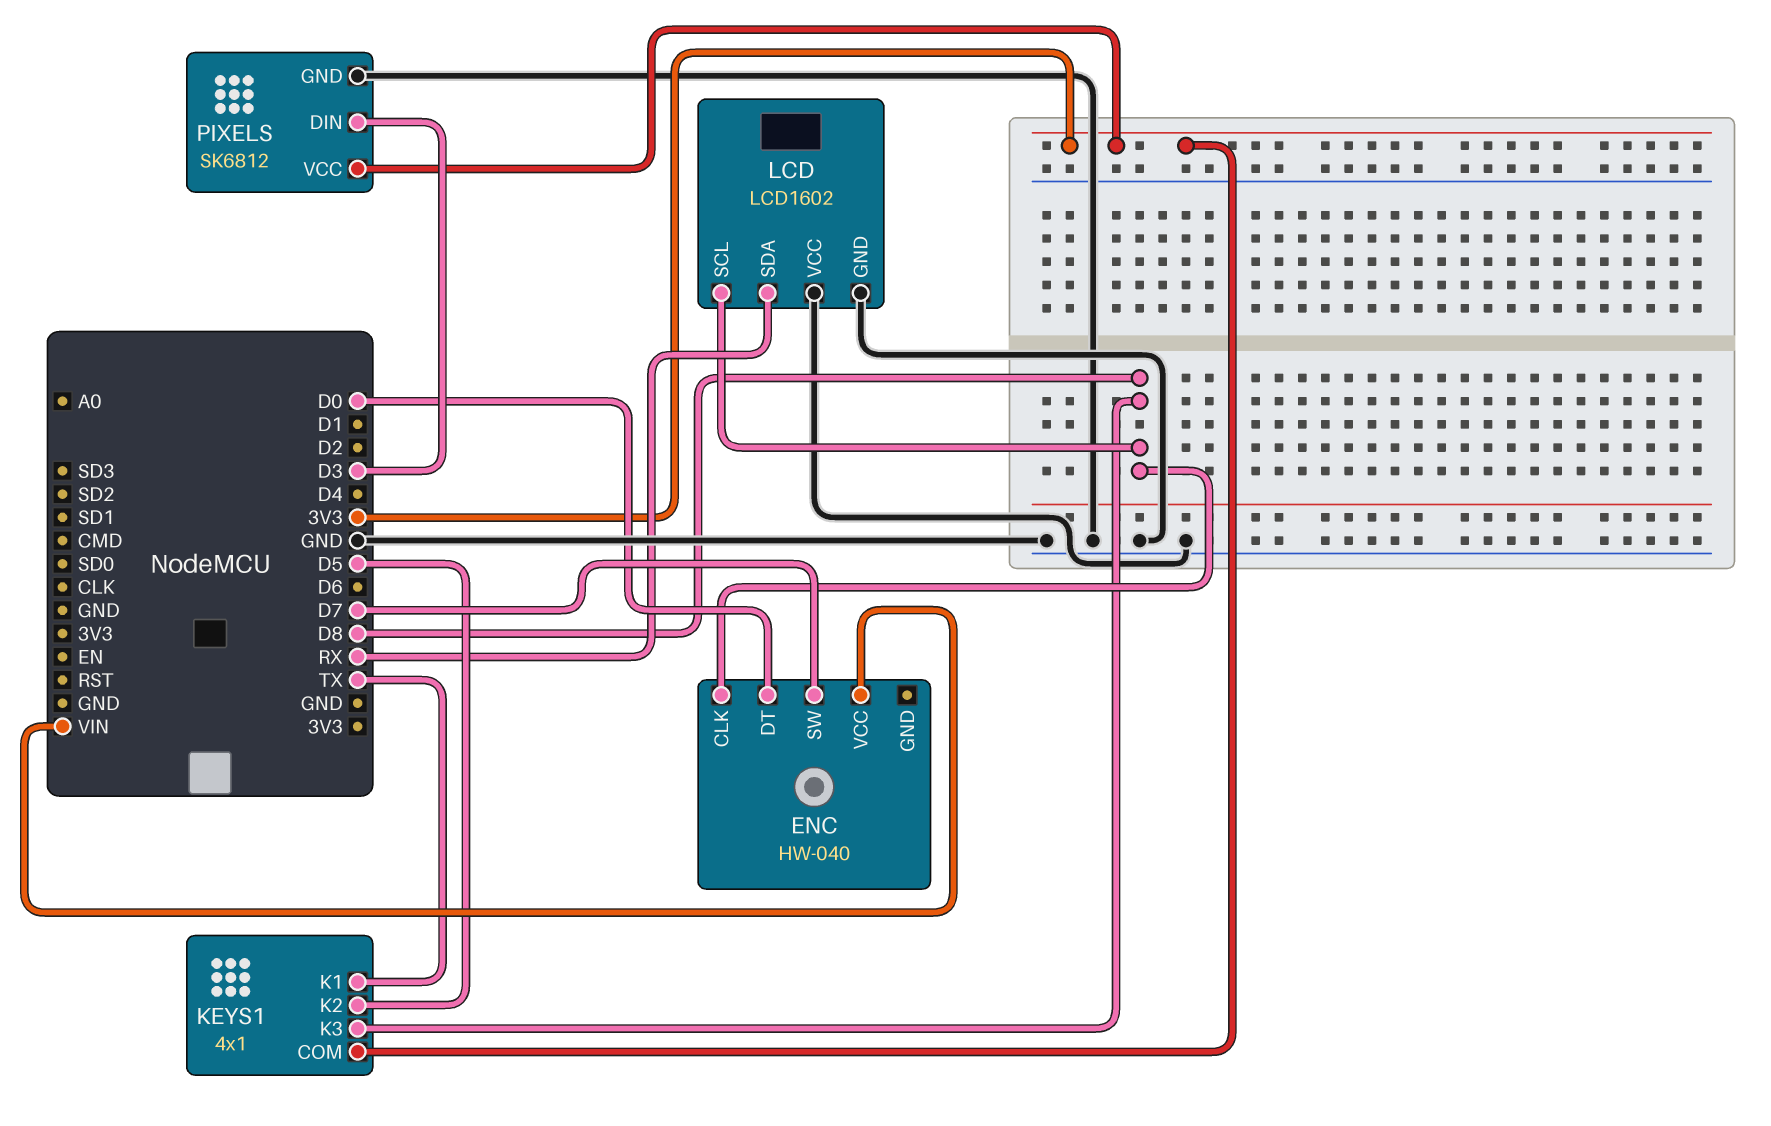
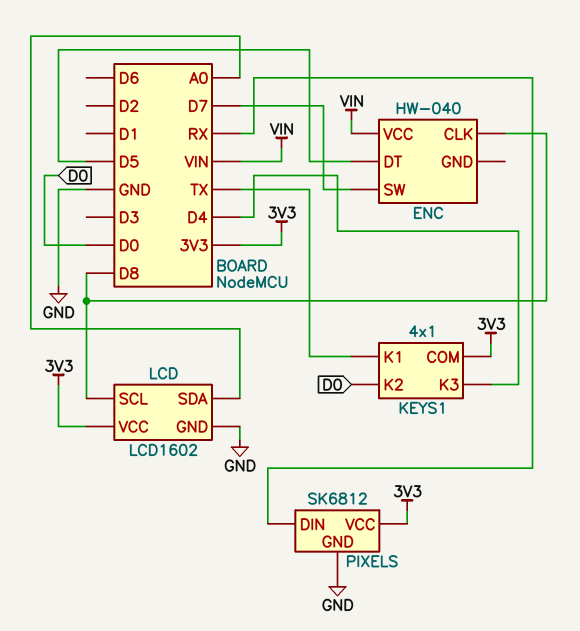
ENC pin DT: D0 -> D5
KEYS1 pin K2: D5 -> D0
KEYS1 pin K3: D8 -> D4
LCD pin SDA: RX -> A0
LCD pin VCC: GND -> 3V3
PIXELS pin DIN: D3 -> RX

